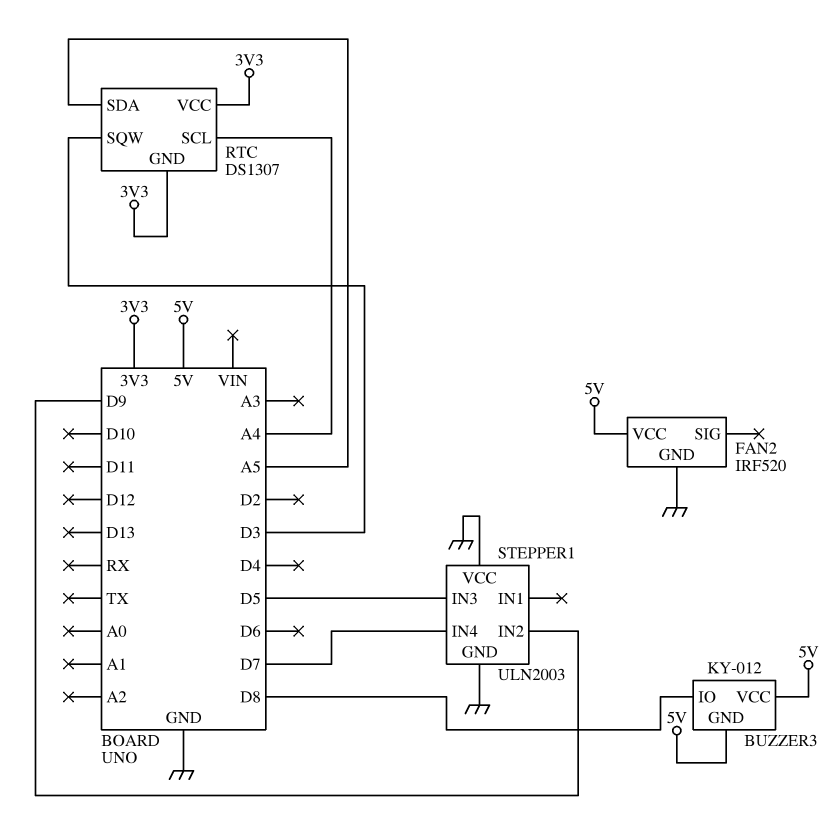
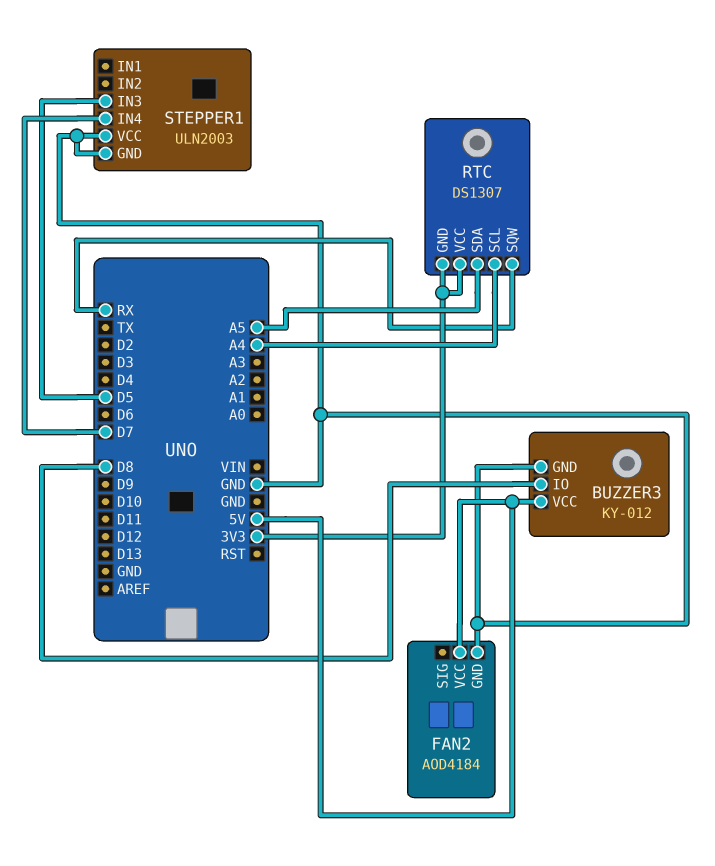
BUZZER3 pin GND: 5V -> GND
FAN2: IRF520 -> AOD4184
RTC pin SQW: D3 -> RX
STEPPER1 pin IN2: D9 -> none

